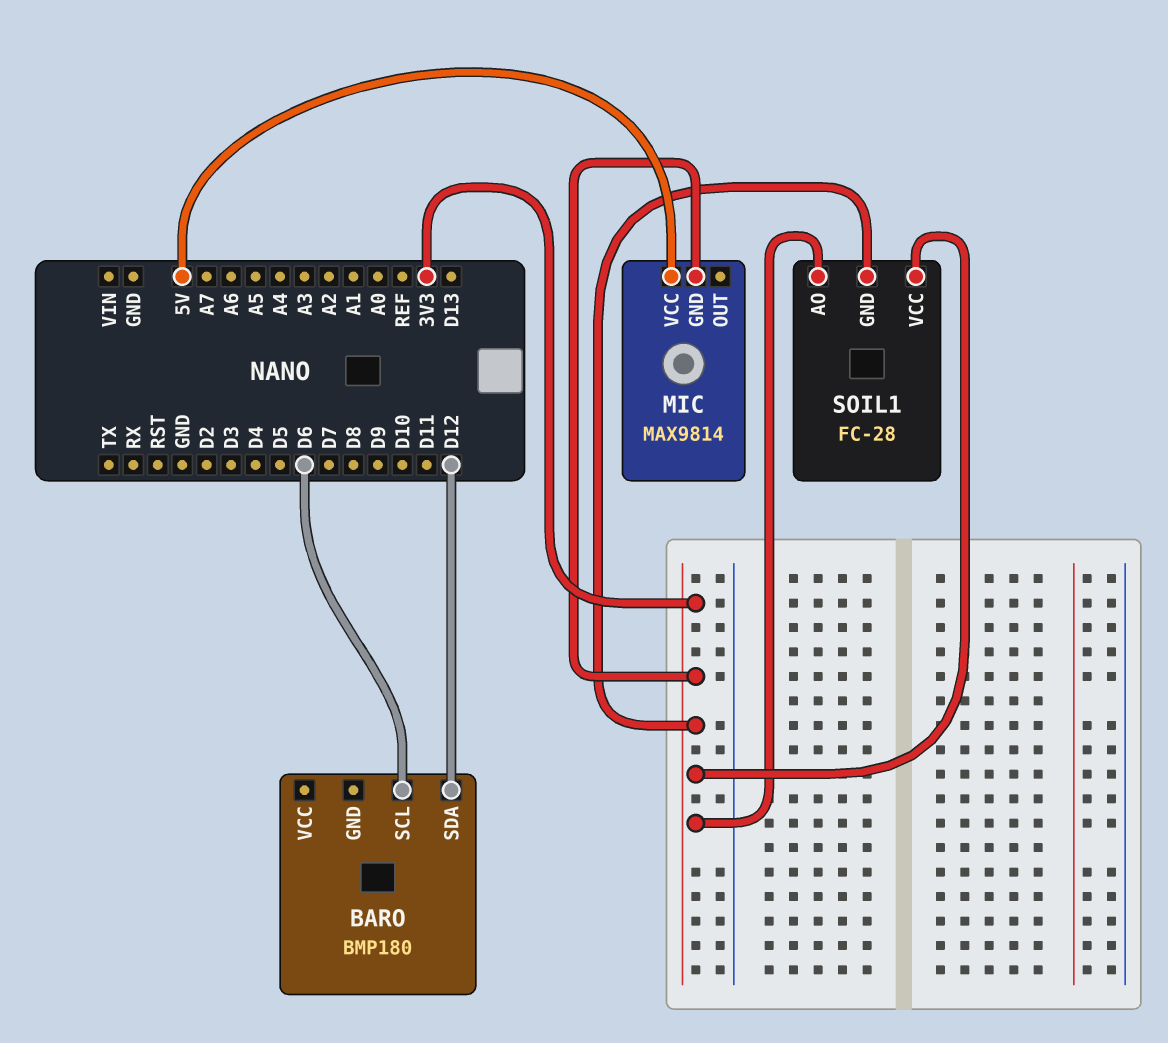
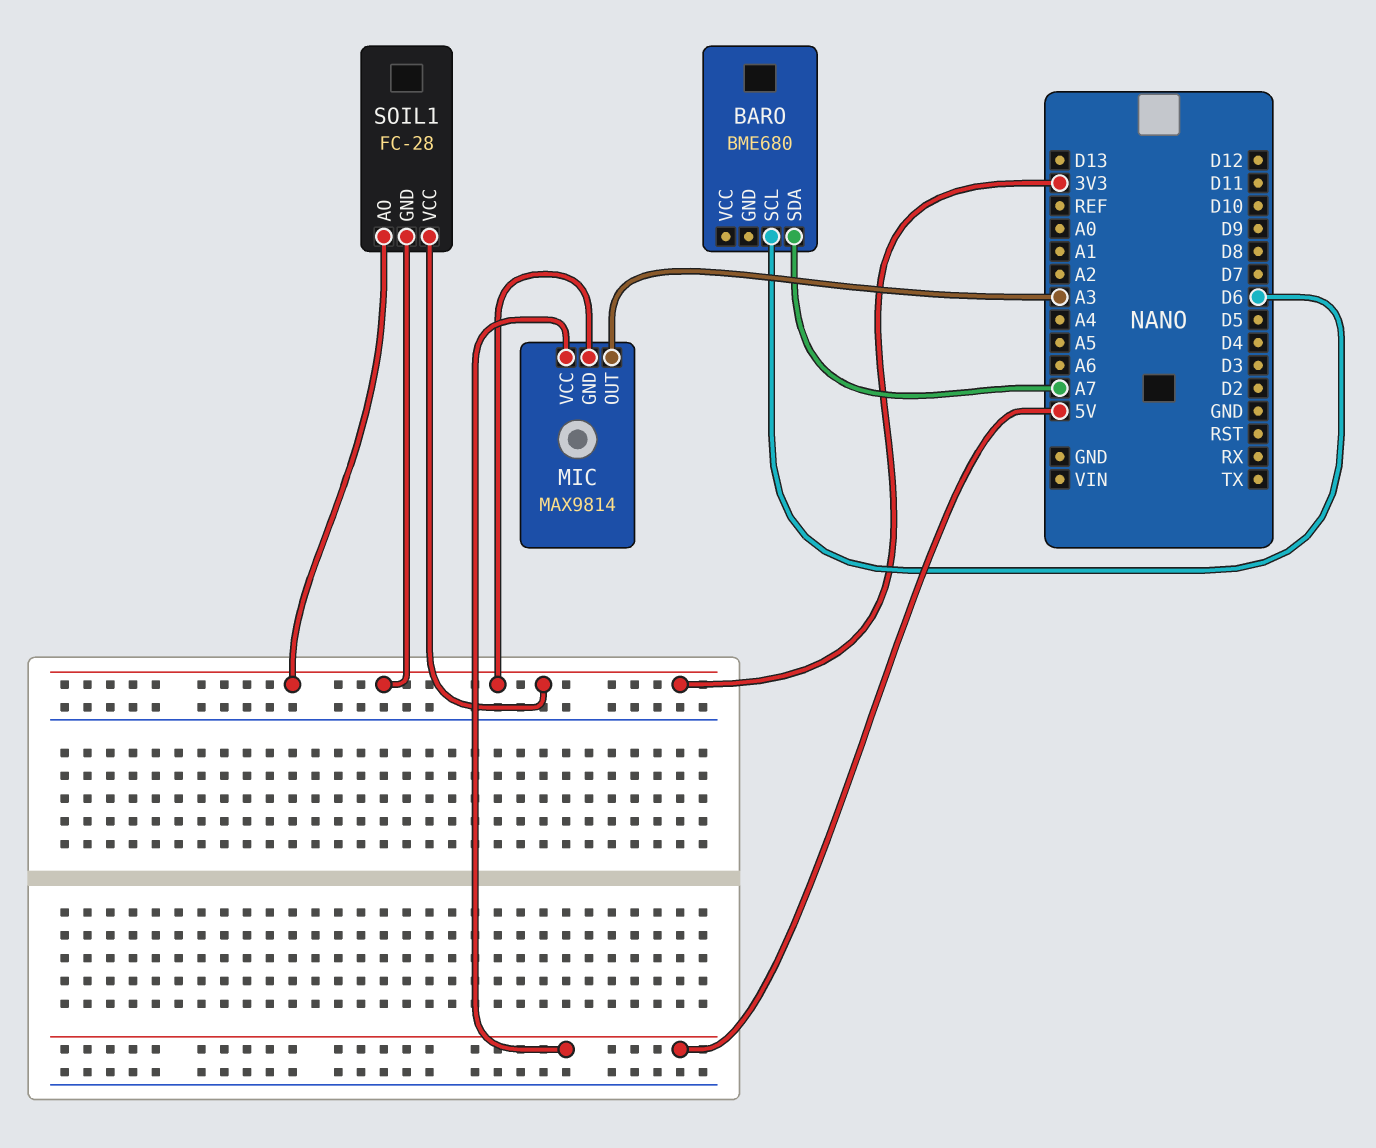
BARO: BMP180 -> BME680
BARO pin SDA: D12 -> A7
MIC pin OUT: none -> A3

